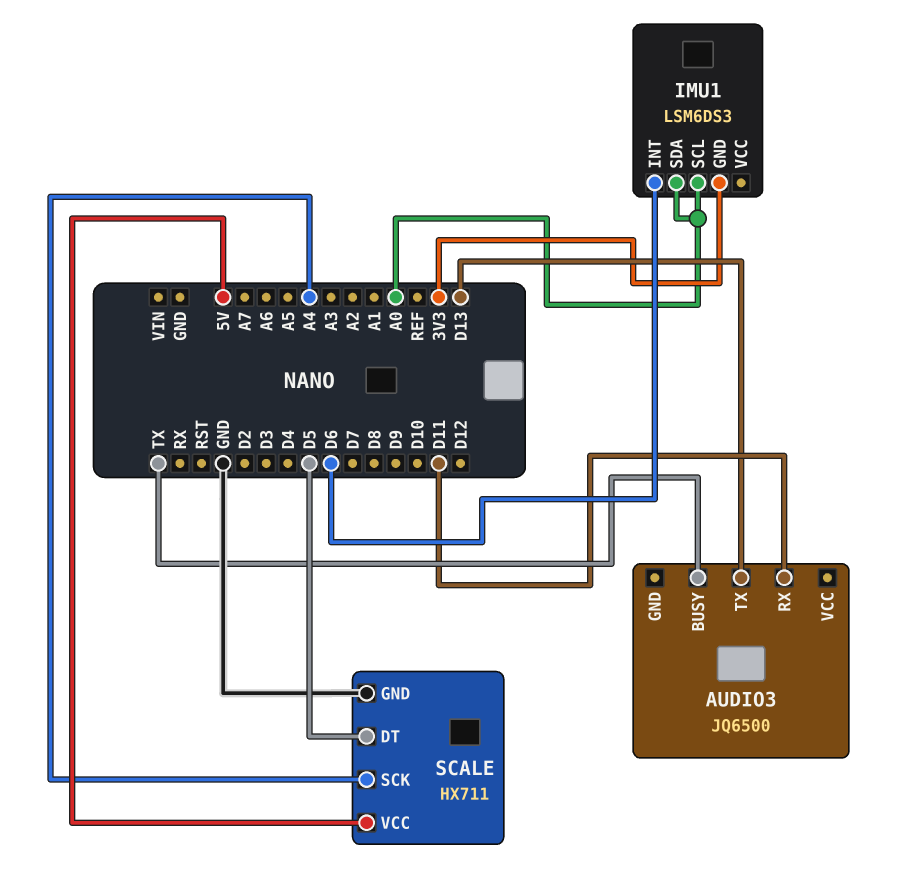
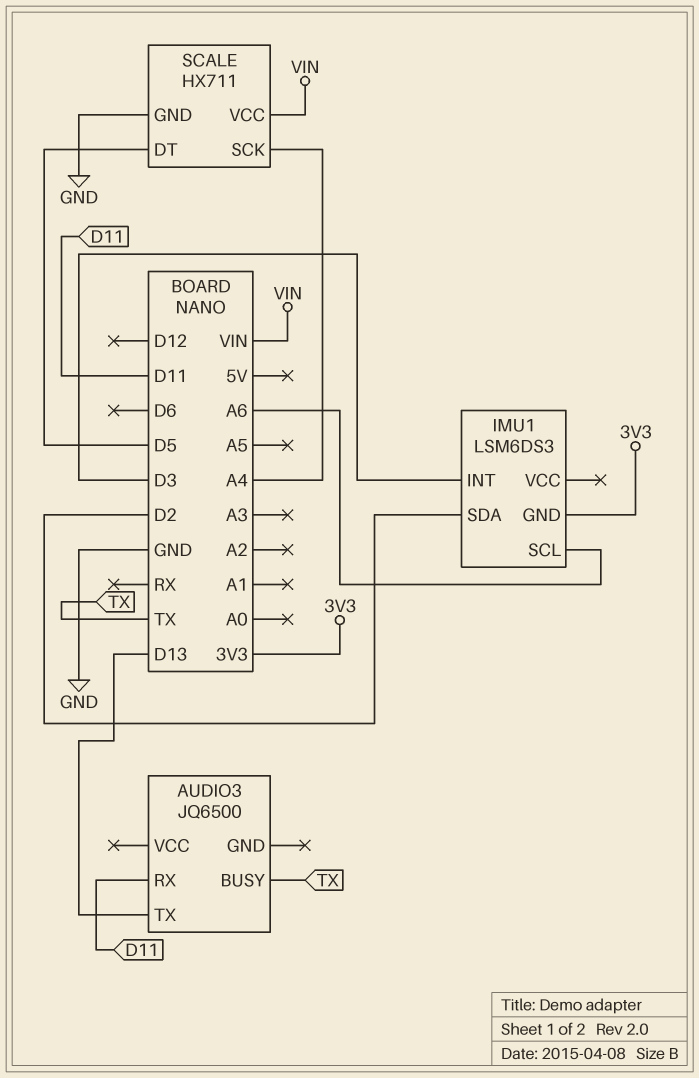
IMU1 pin INT: D6 -> D3
IMU1 pin SCL: A0 -> A6
IMU1 pin SDA: A0 -> D2
SCALE pin VCC: 5V -> VIN

